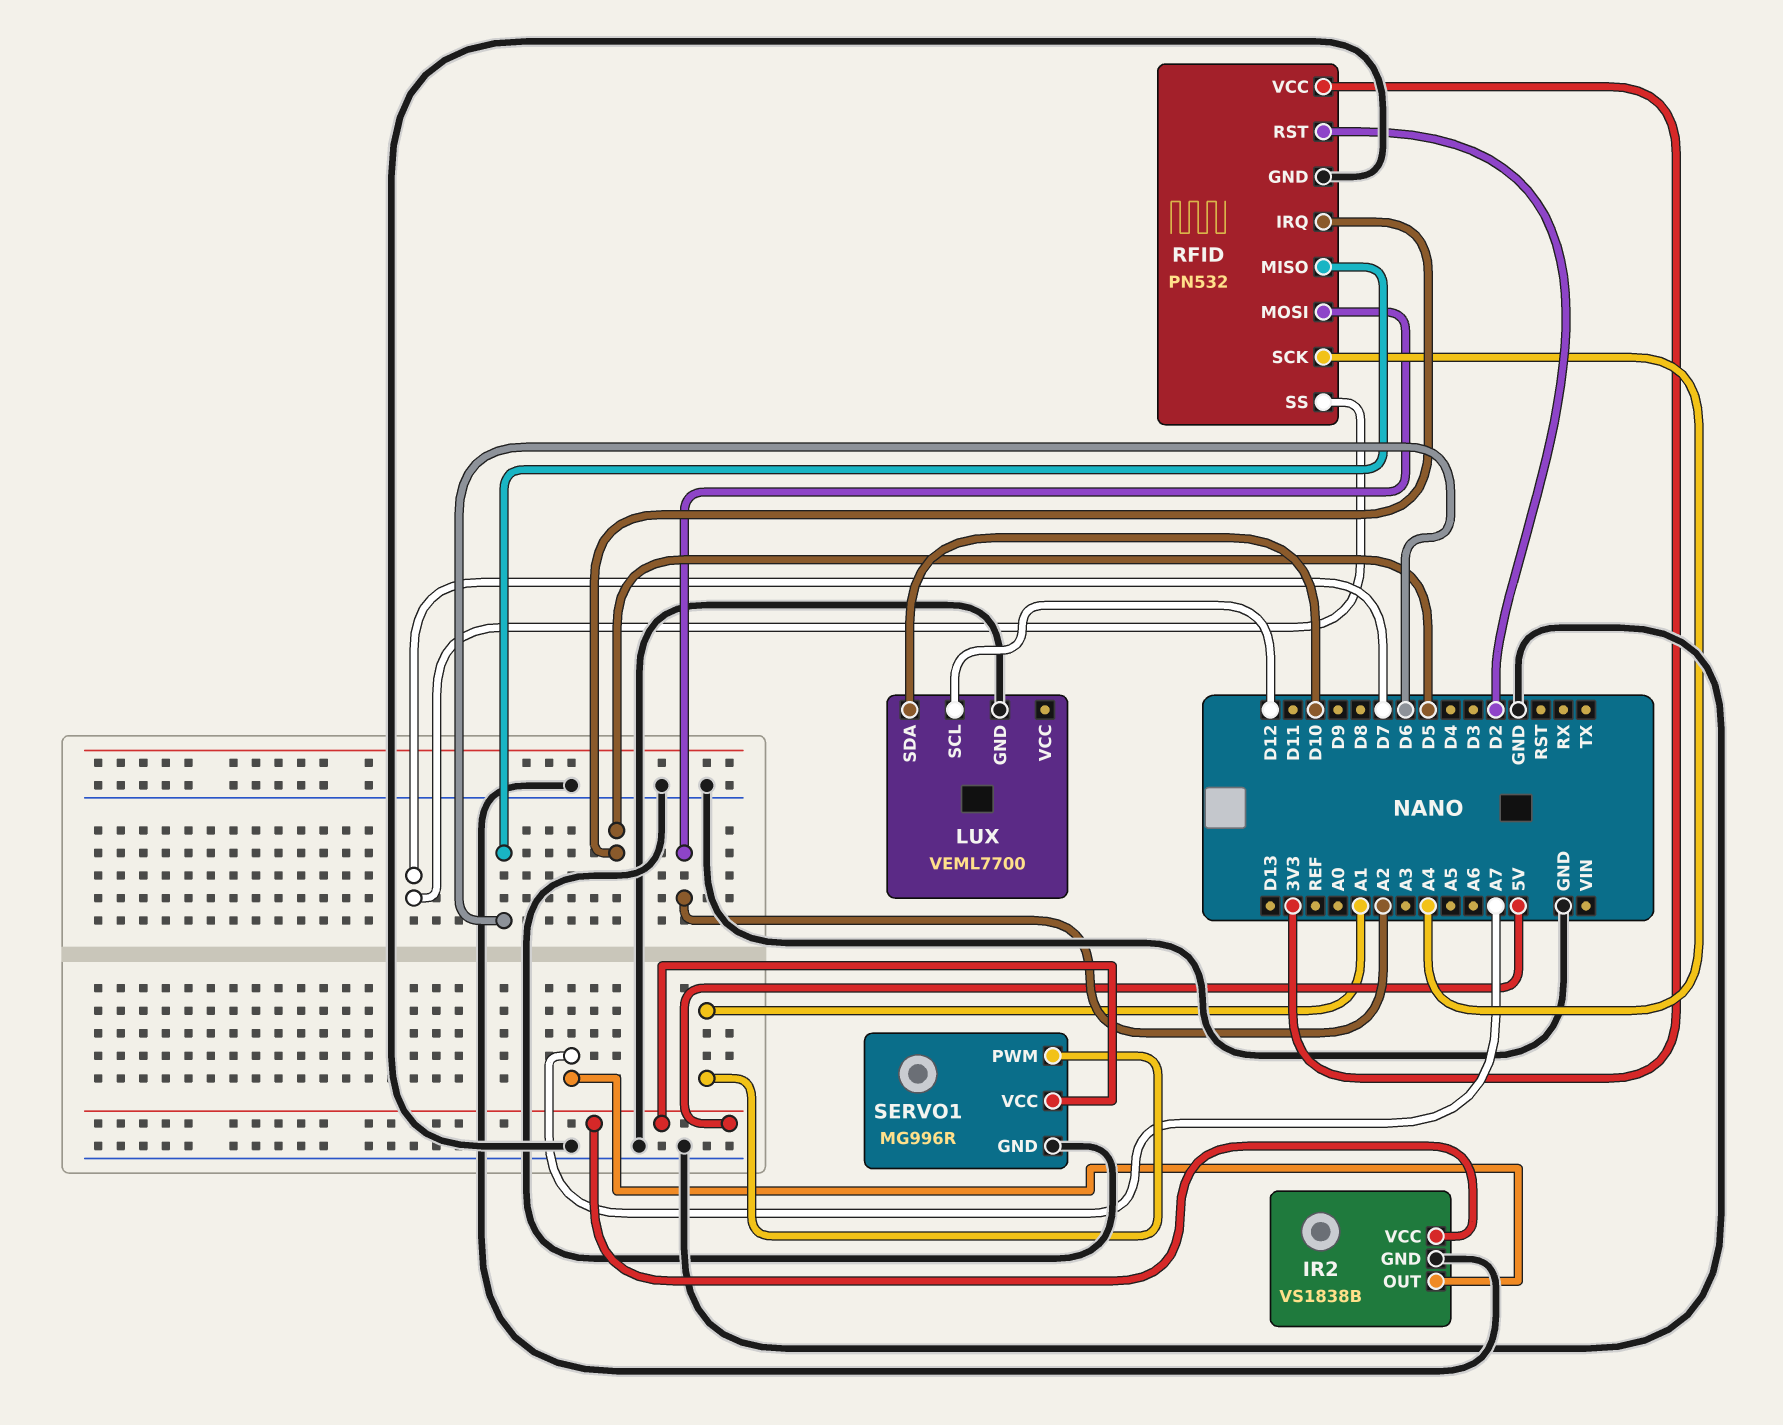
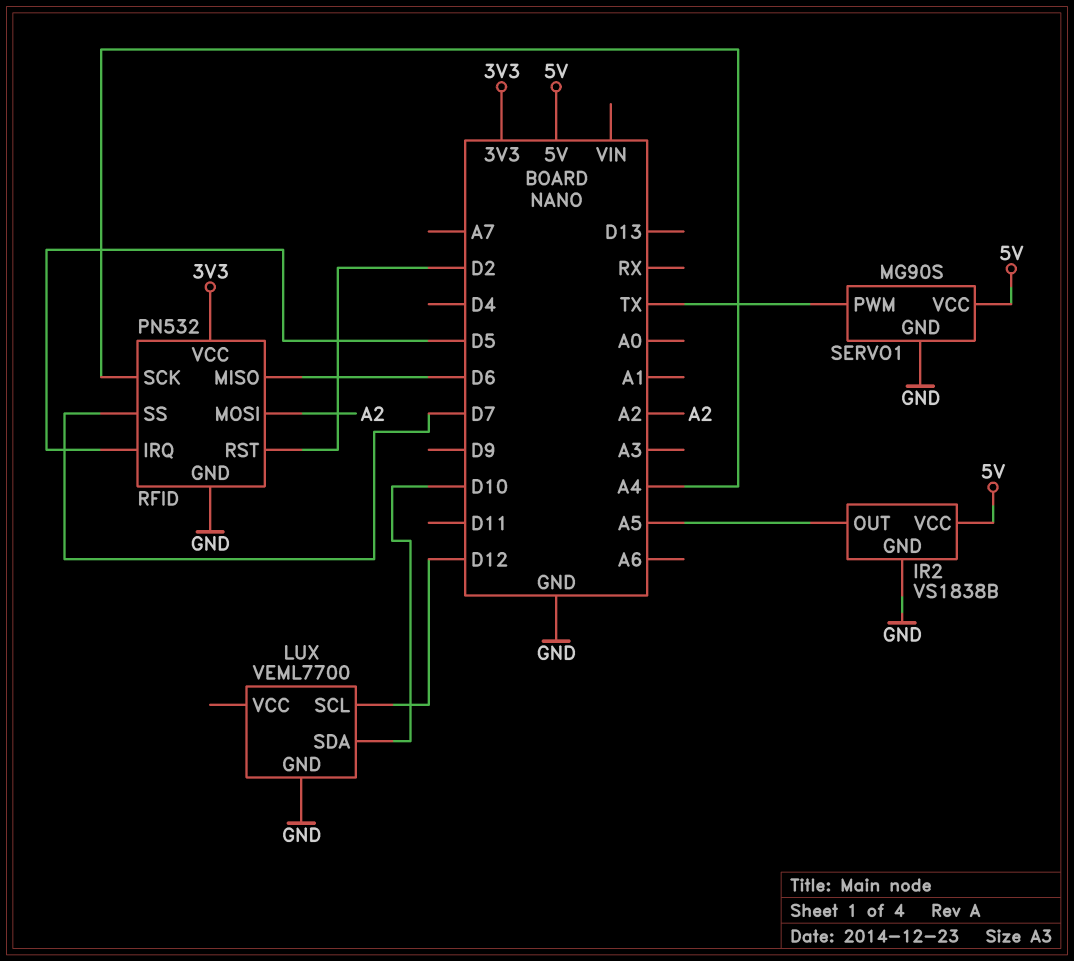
IR2 pin OUT: A7 -> A5
SERVO1: MG996R -> MG90S
SERVO1 pin PWM: A1 -> TX

